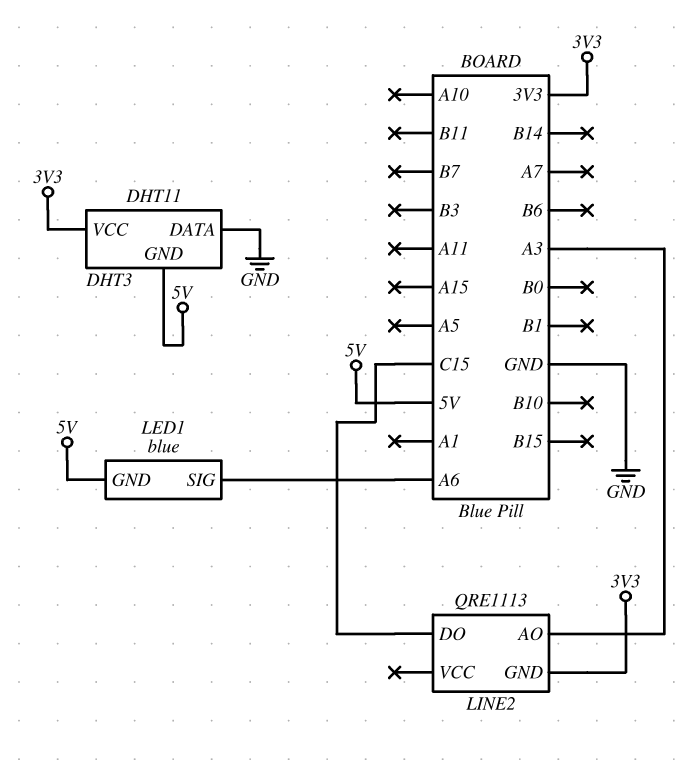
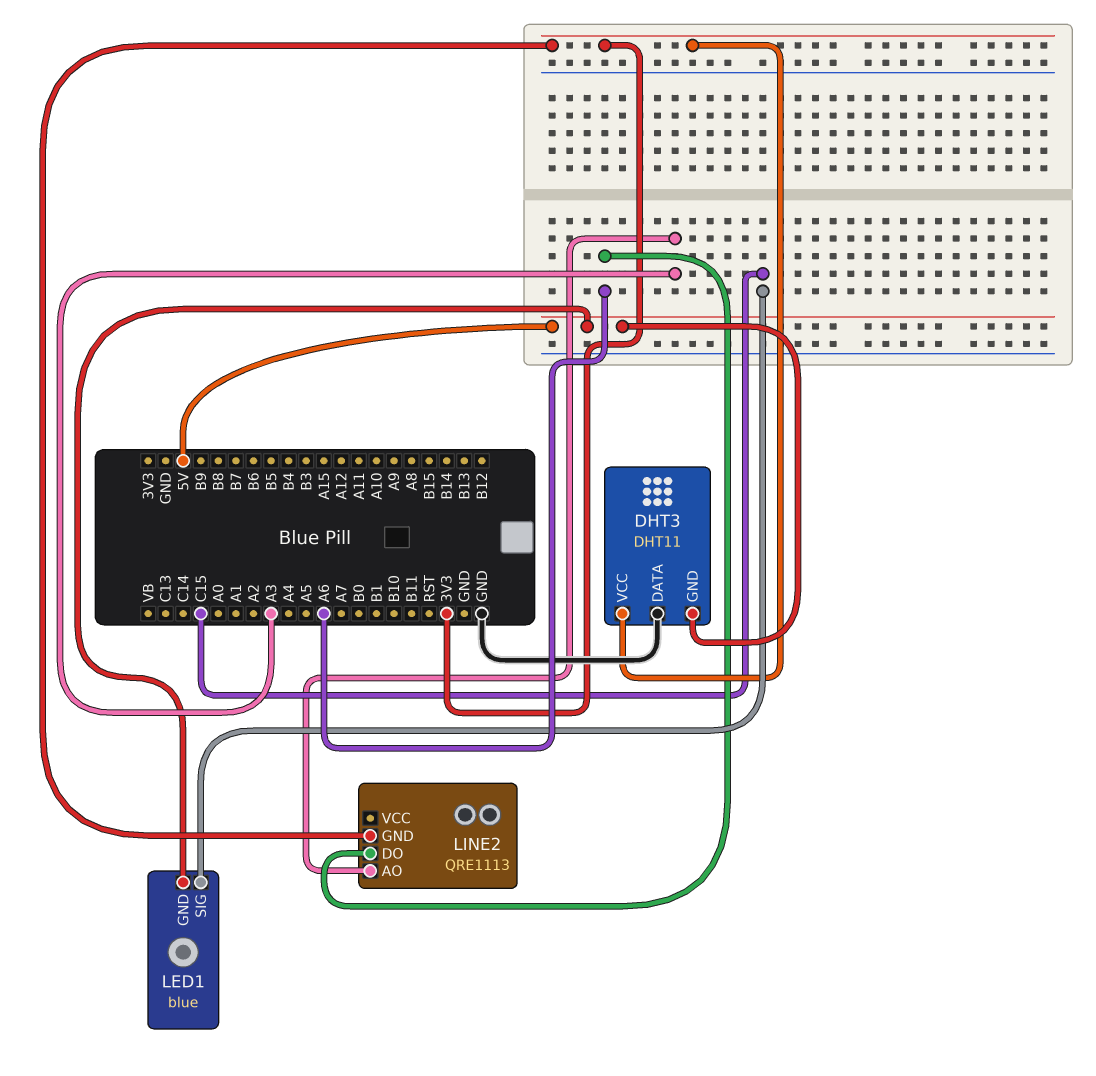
LED1 pin SIG: A6 -> C15
LINE2 pin DO: C15 -> A6

